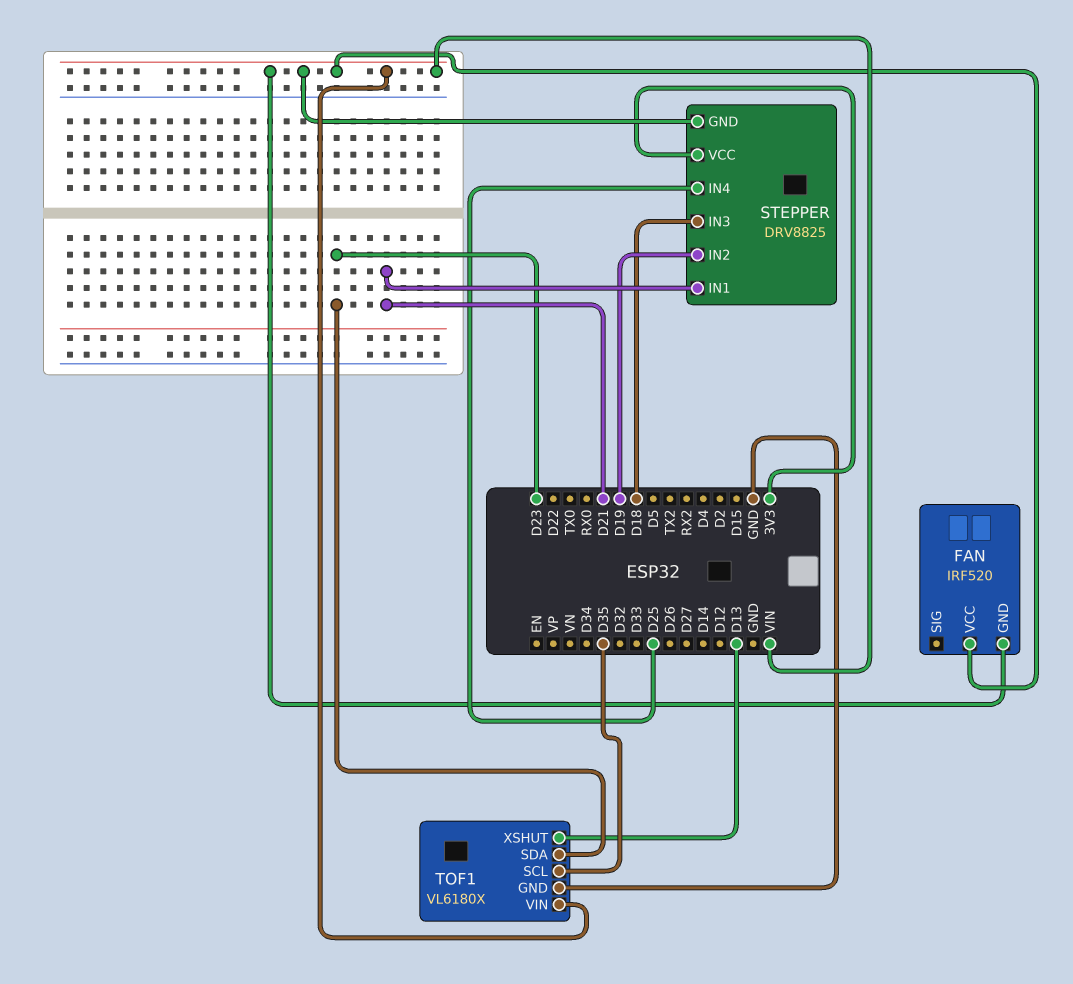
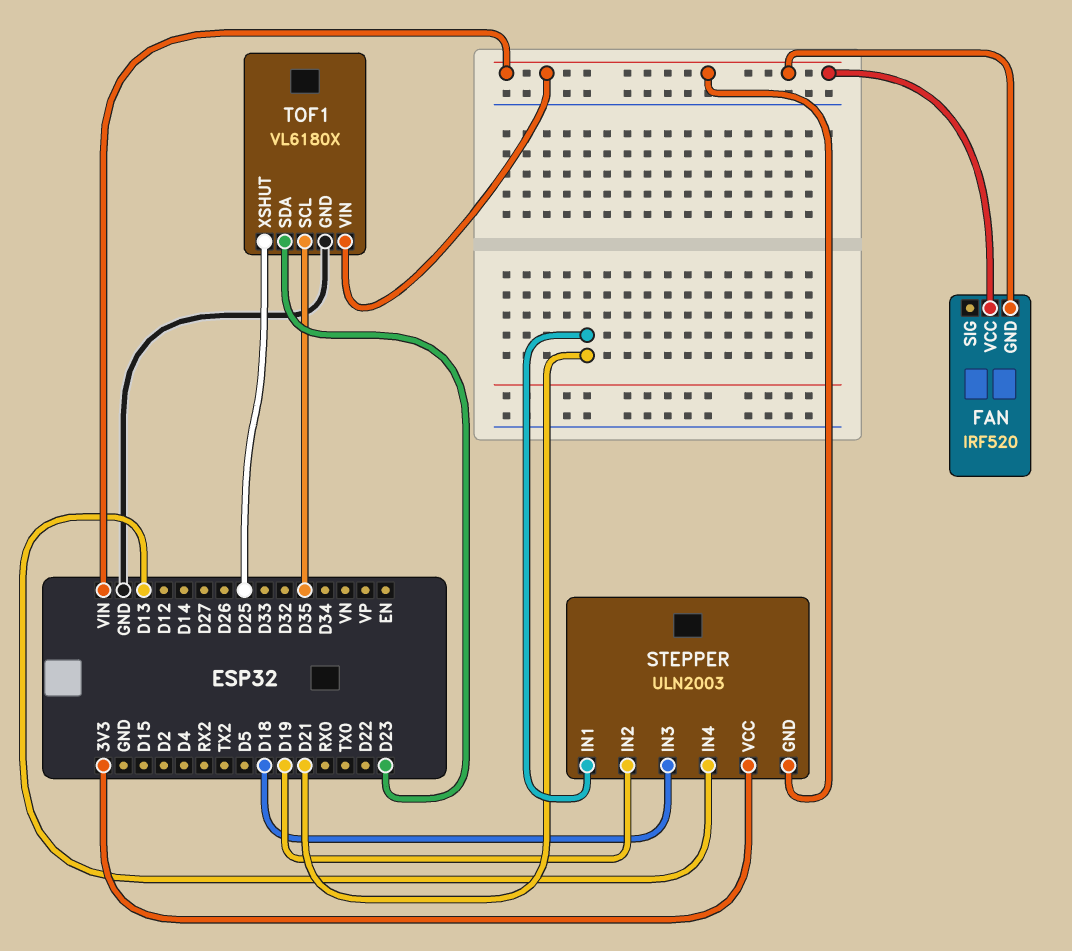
STEPPER: DRV8825 -> ULN2003
STEPPER pin IN4: D25 -> D13
TOF1 pin XSHUT: D13 -> D25

